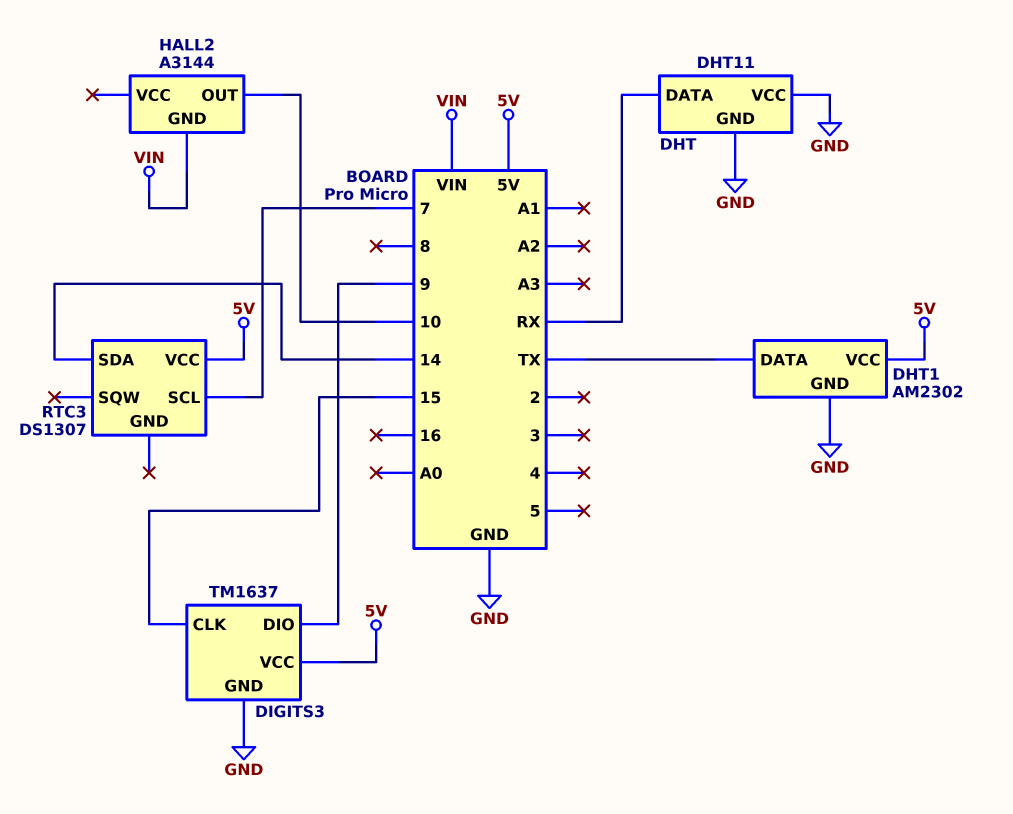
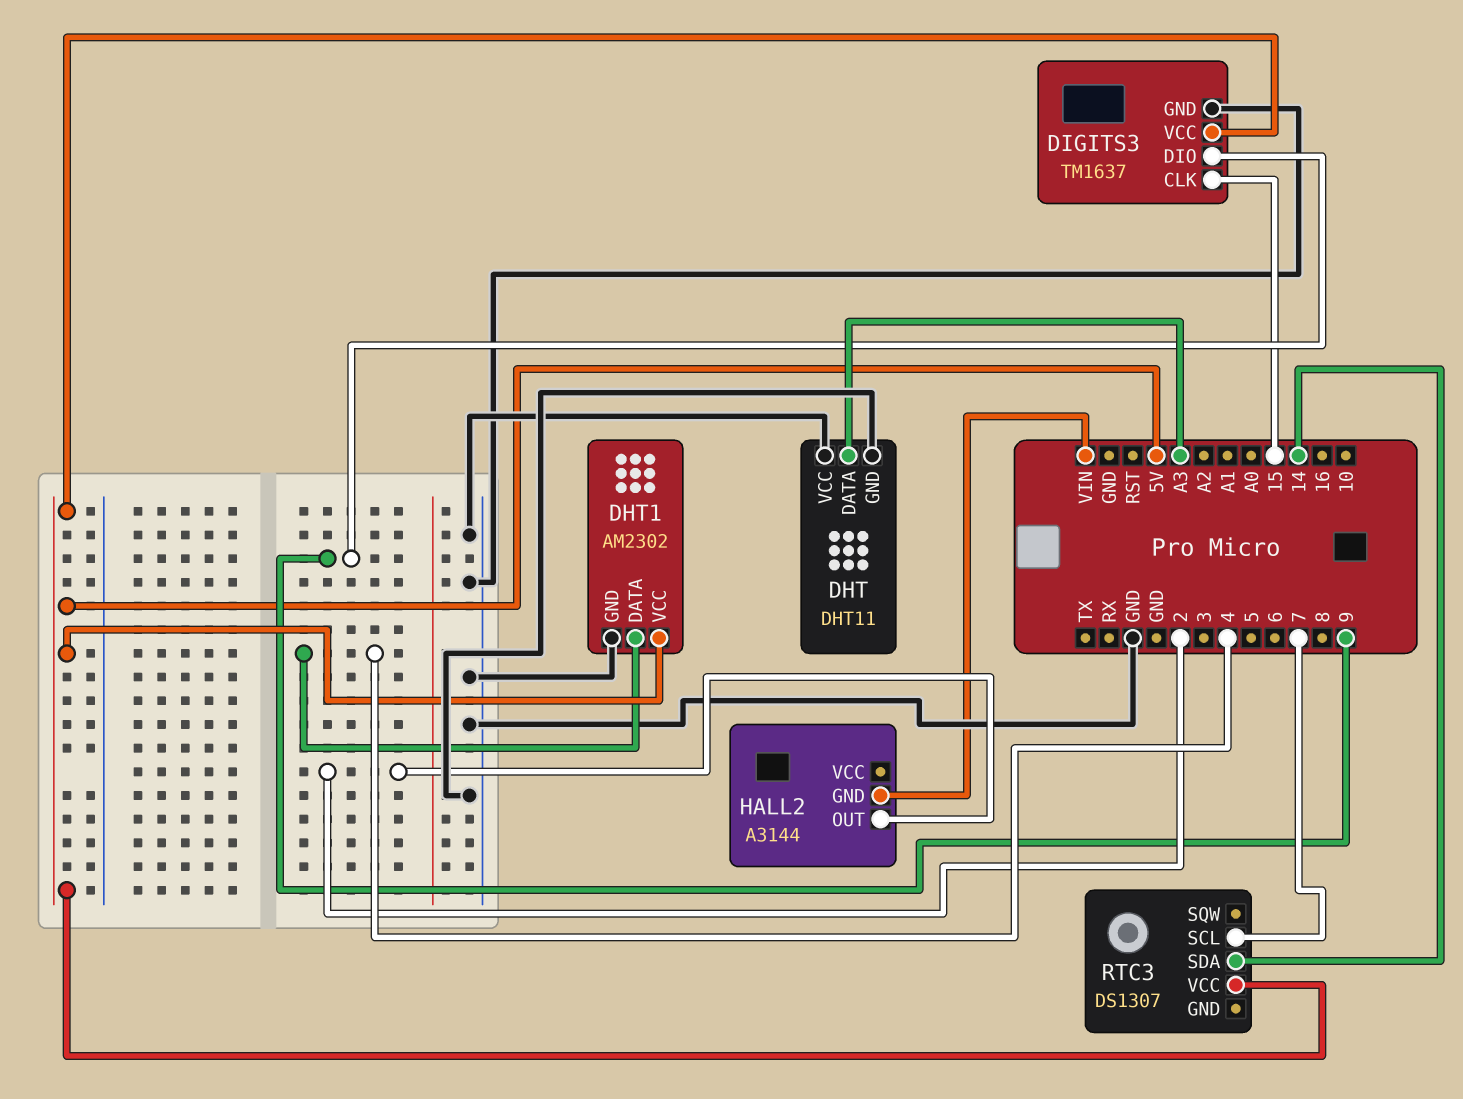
DHT pin DATA: RX -> A3
DHT1 pin DATA: TX -> 4
HALL2 pin OUT: 10 -> 2

